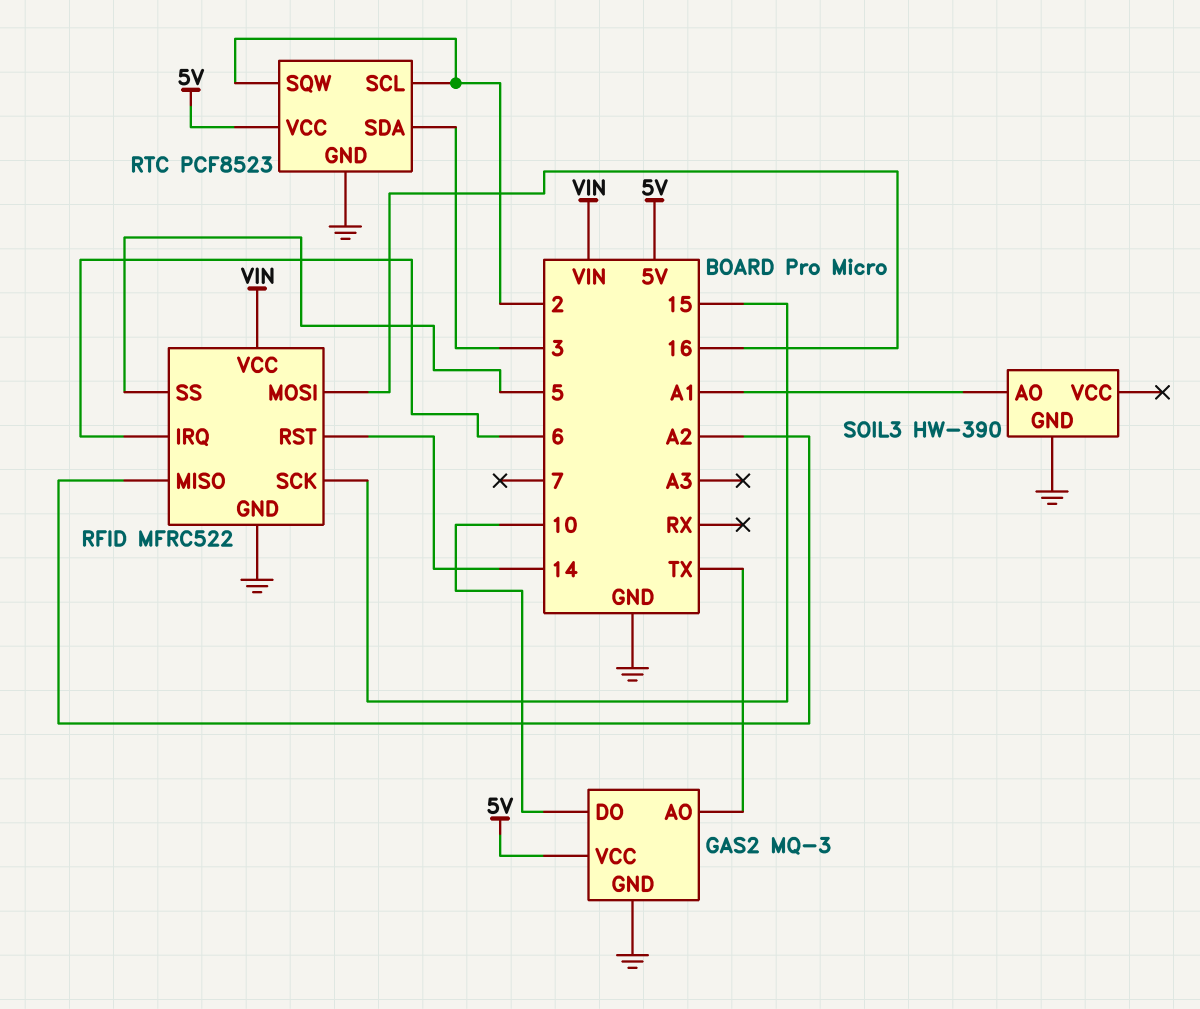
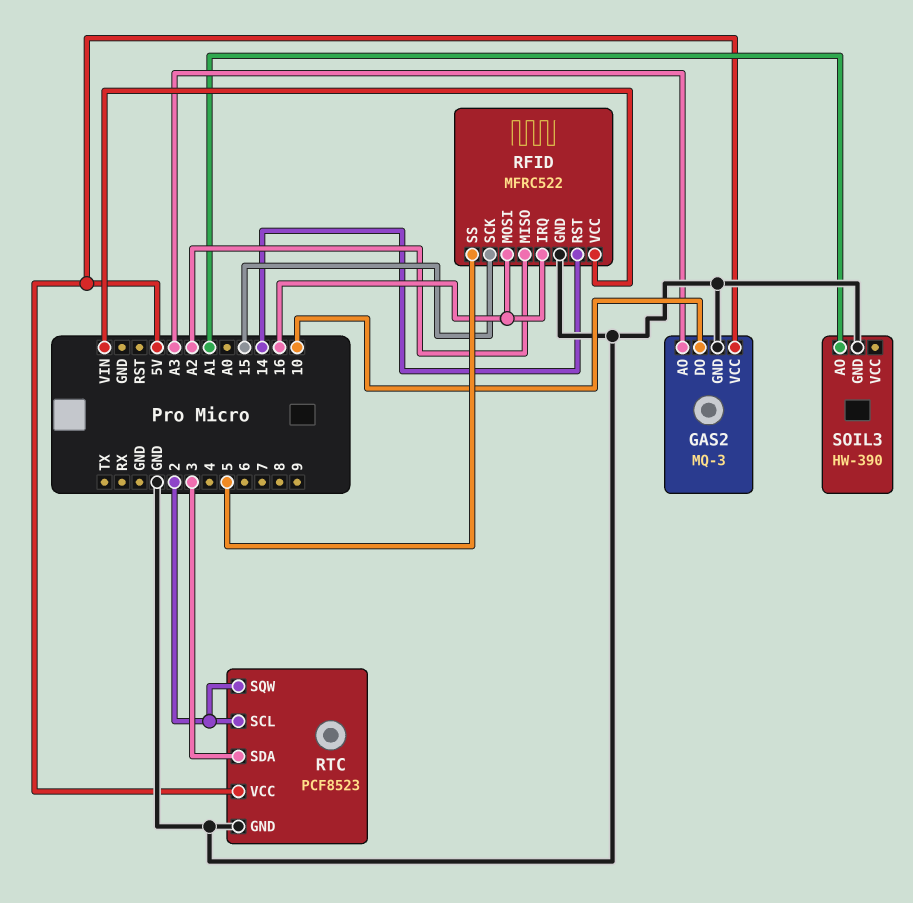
GAS2 pin AO: TX -> A3
RFID pin IRQ: 6 -> 16

